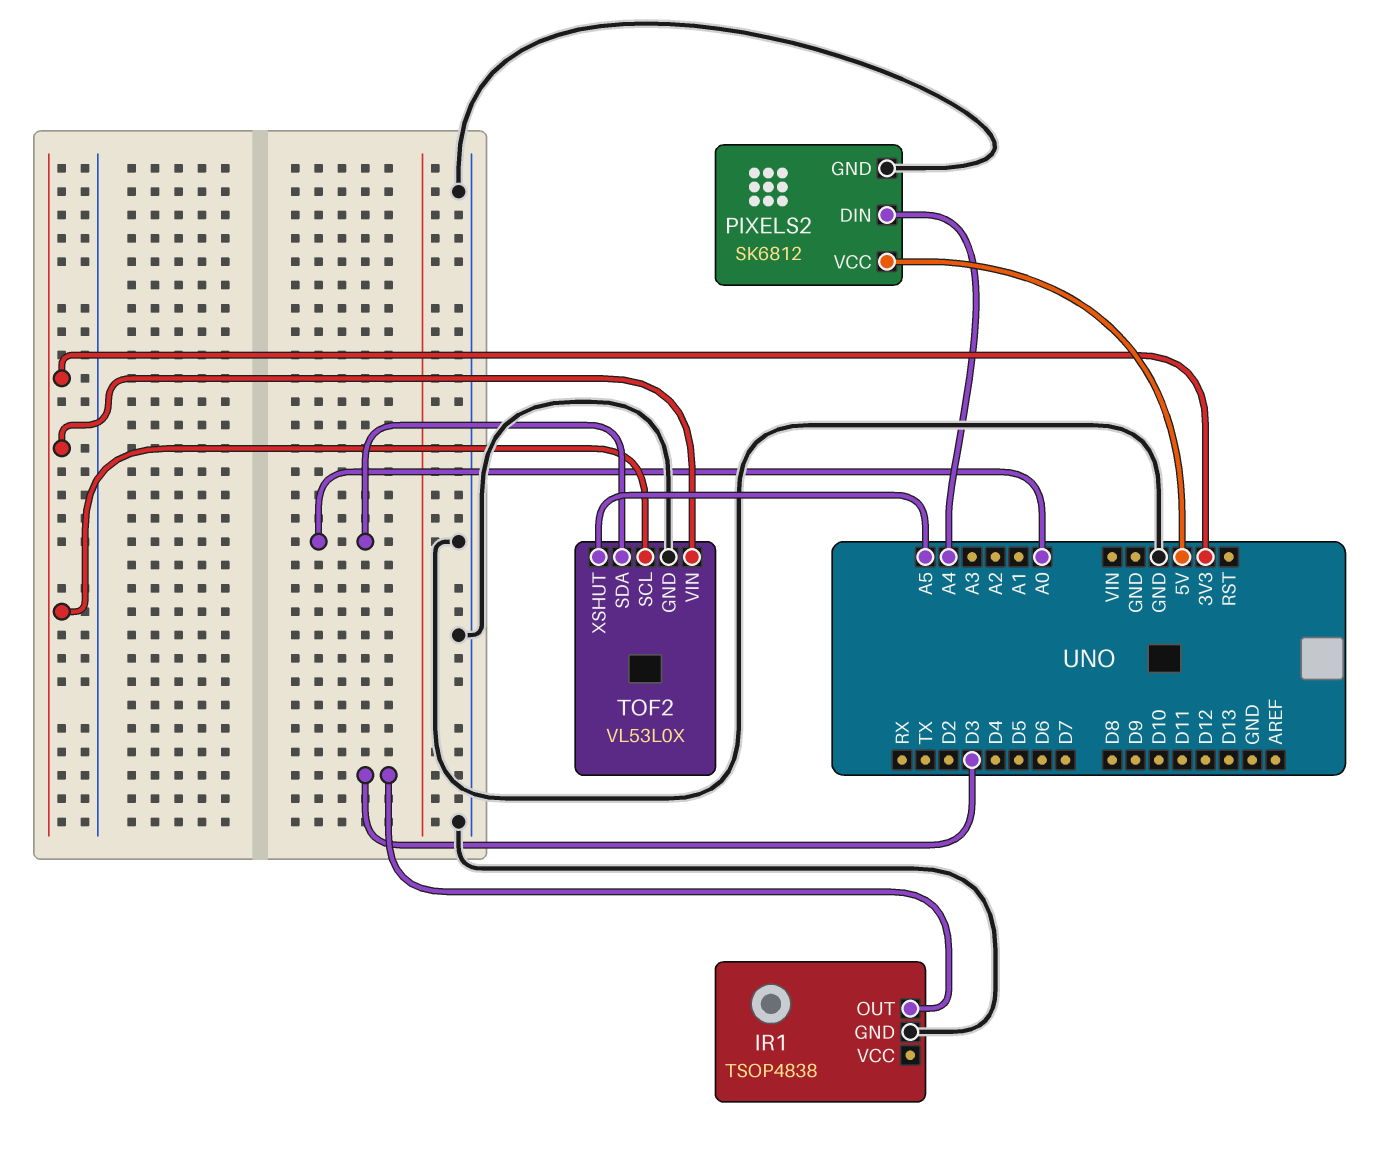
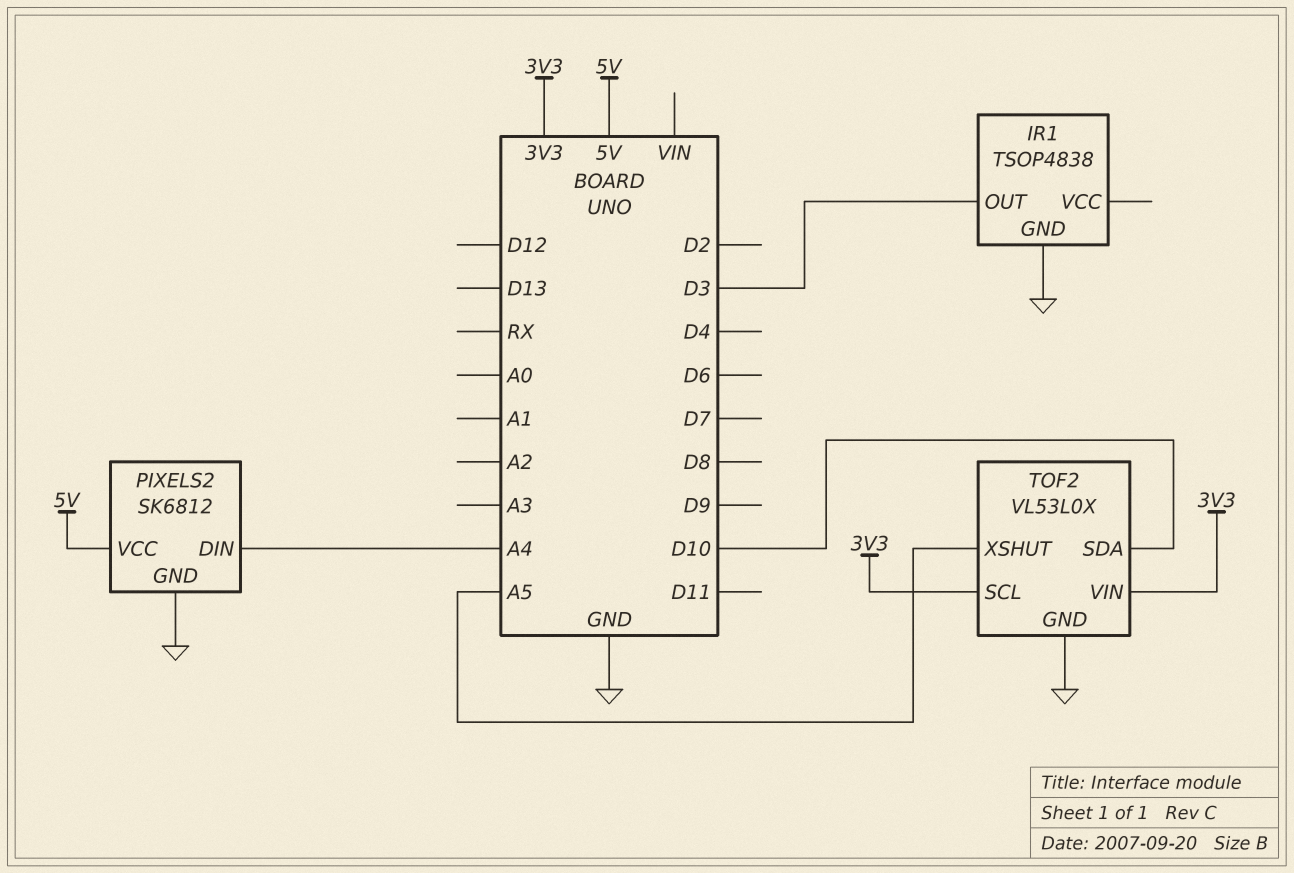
TOF2 pin SDA: A0 -> D10

